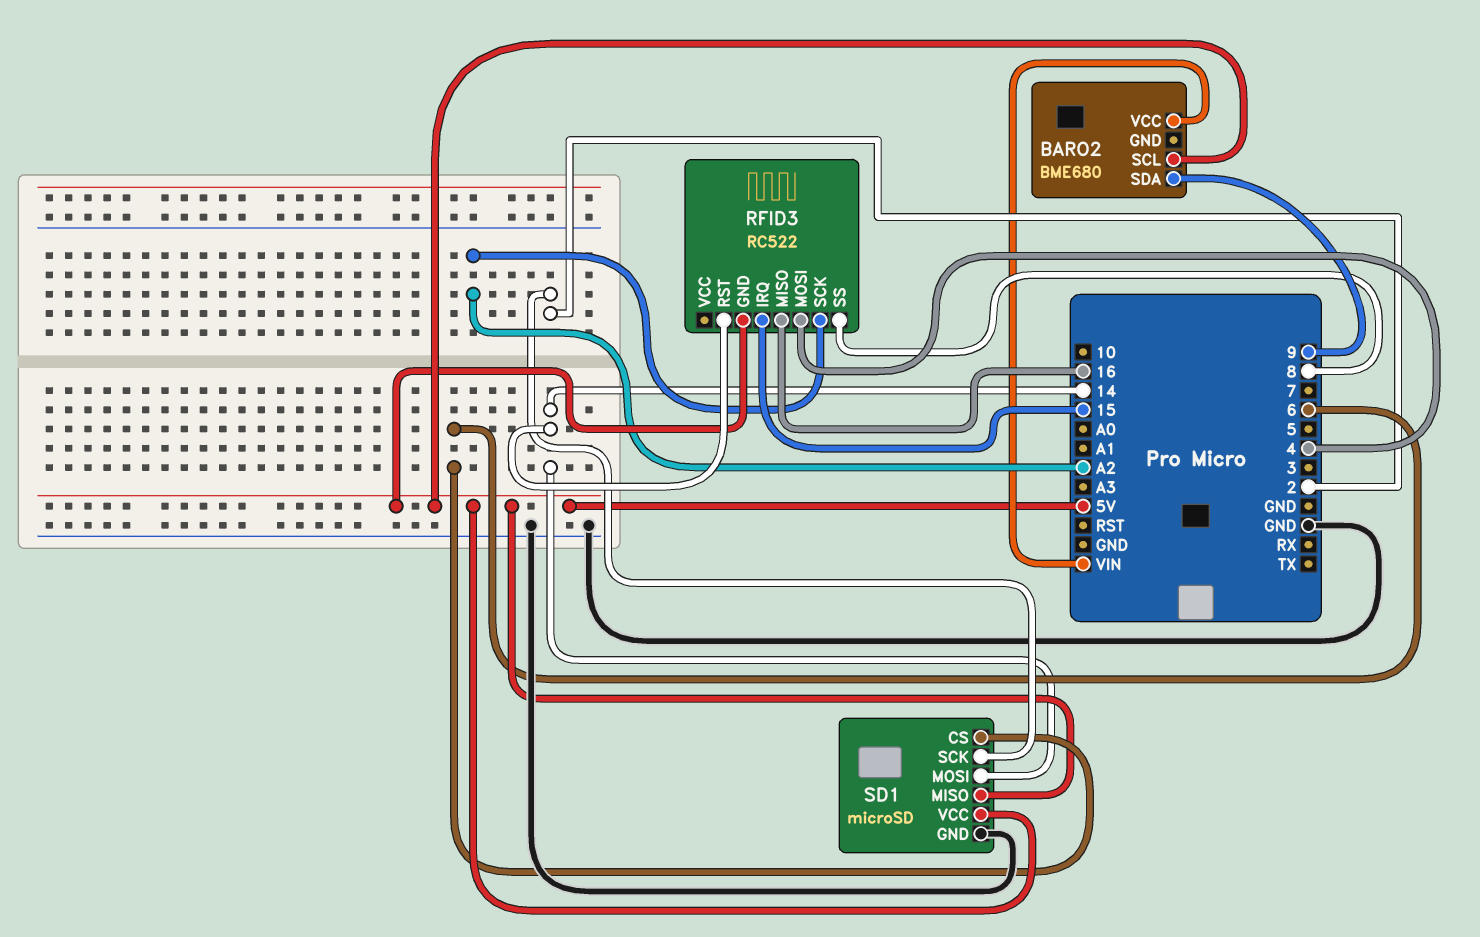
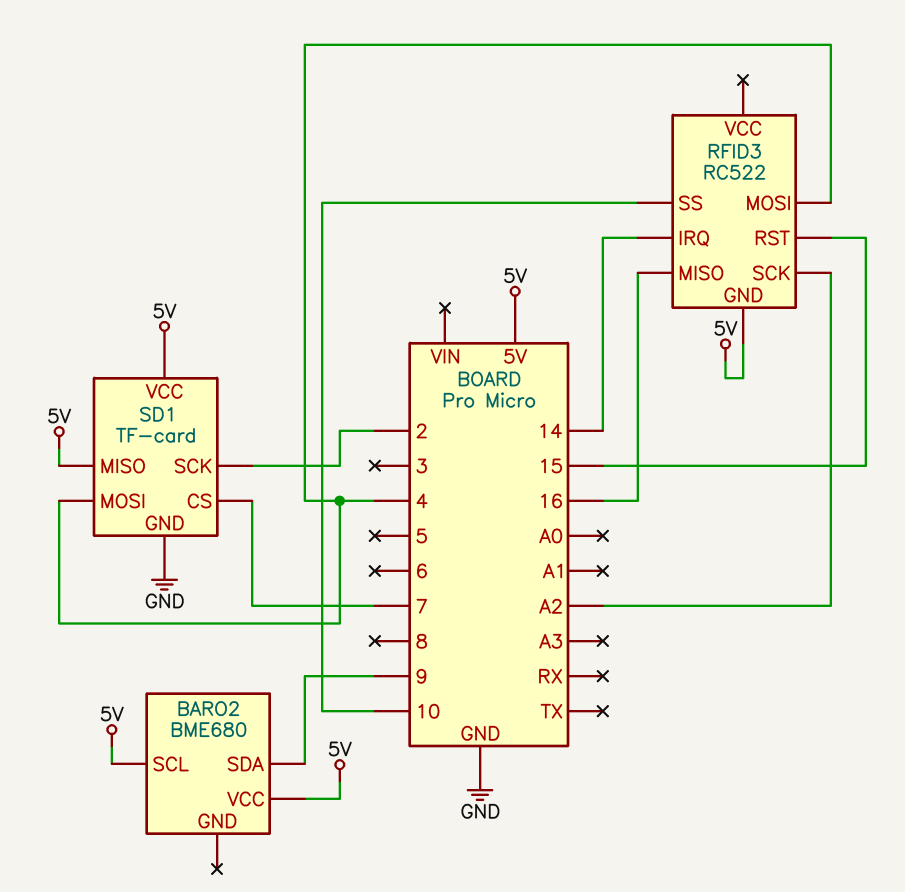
BARO2 pin VCC: VIN -> 5V
RFID3 pin IRQ: 15 -> 14
RFID3 pin RST: 14 -> 15
RFID3 pin SS: 8 -> 10
SD1: microSD -> TF-card
SD1 pin CS: 6 -> 7
SD1 pin MOSI: 14 -> 4

